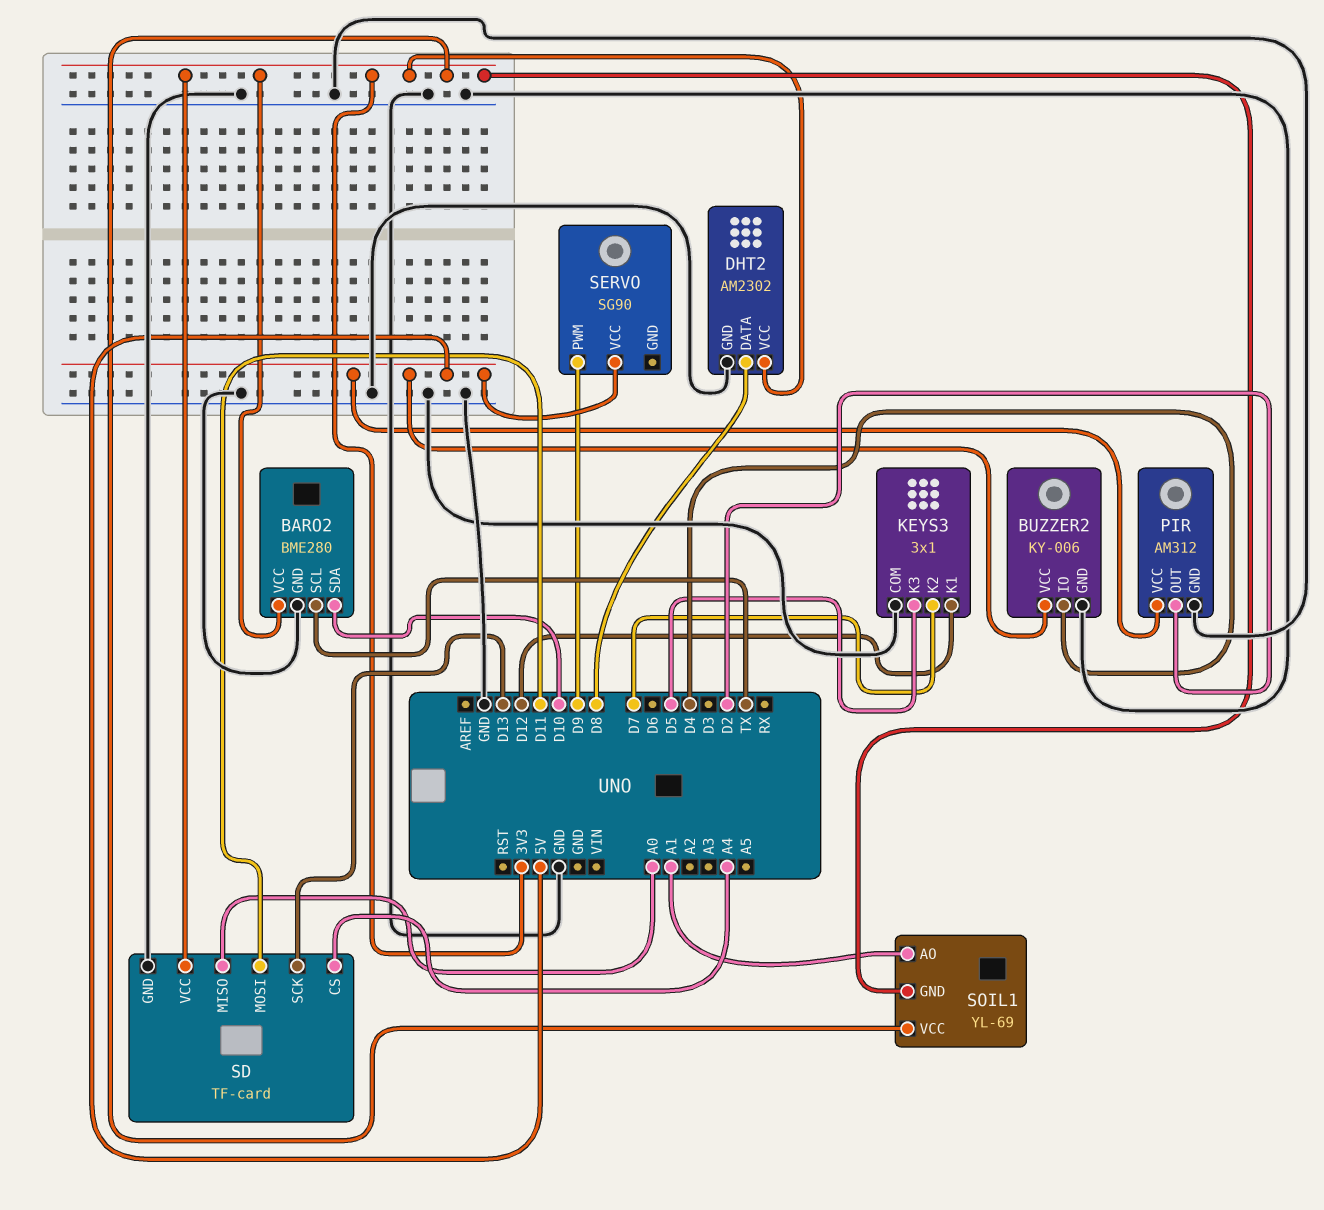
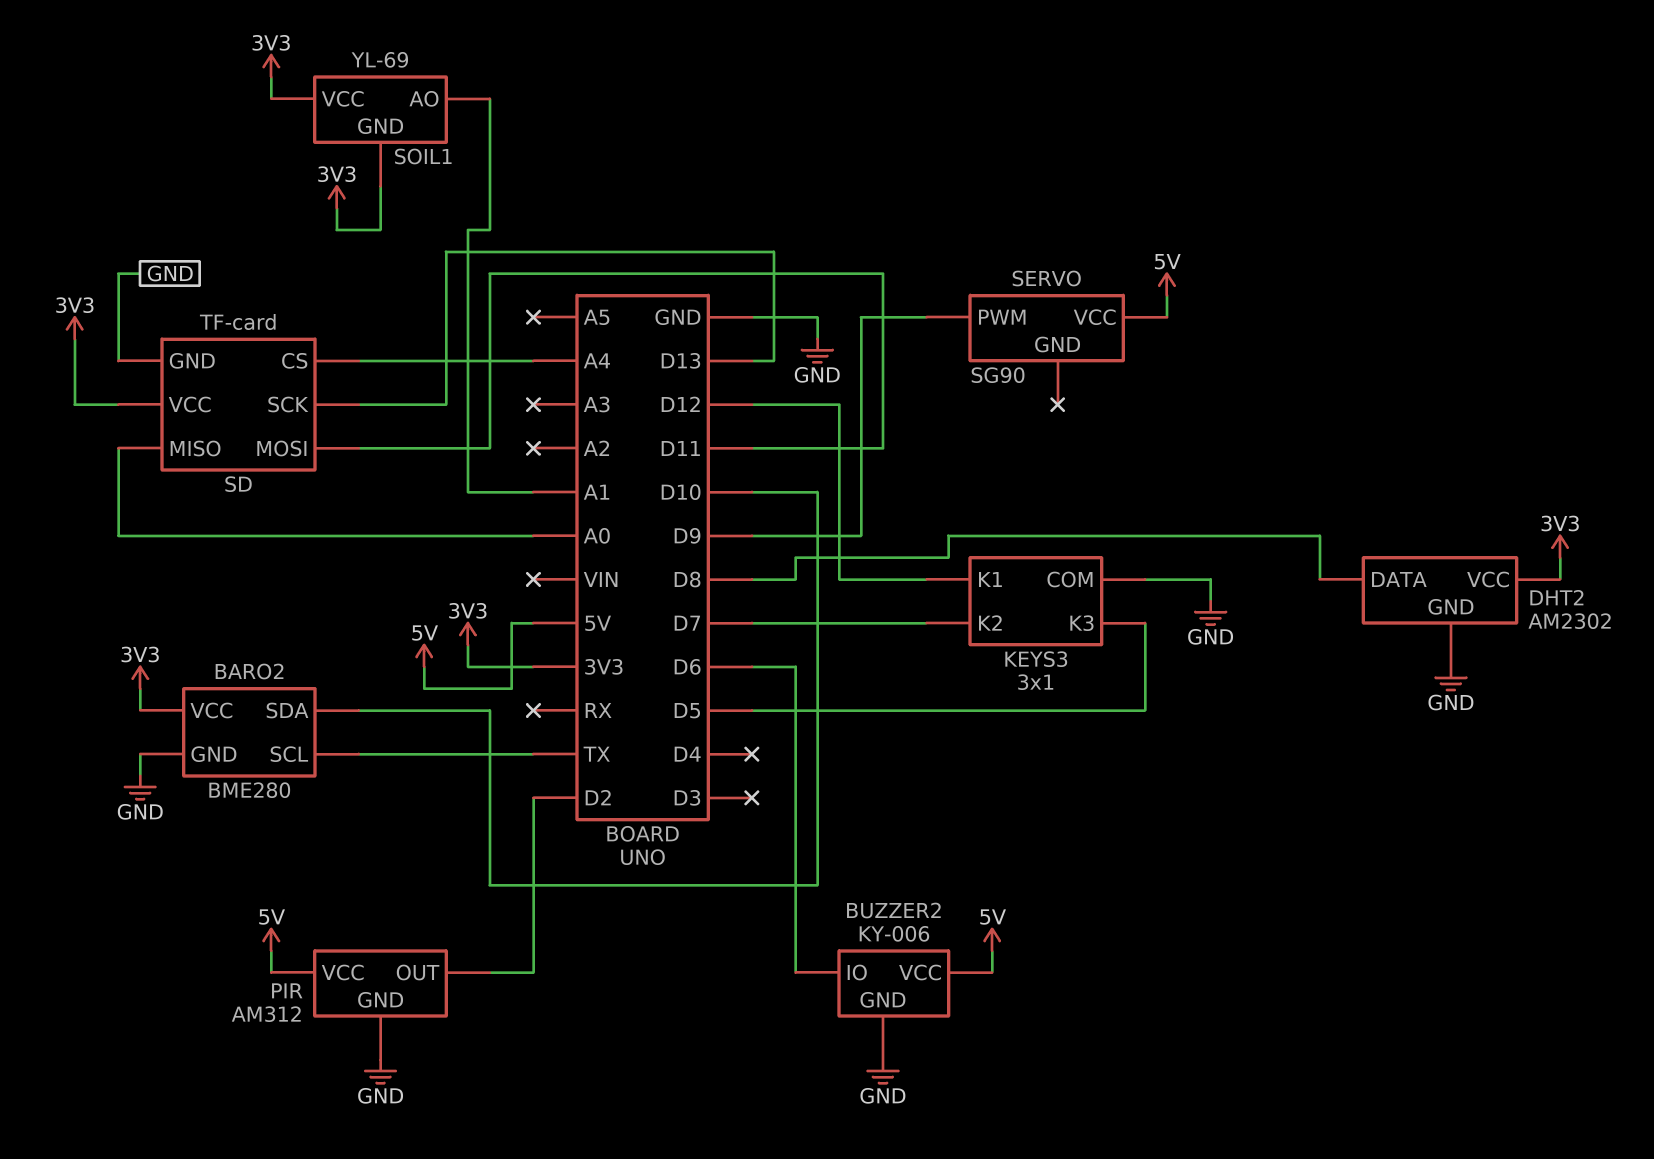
BUZZER2 pin IO: D4 -> D6

